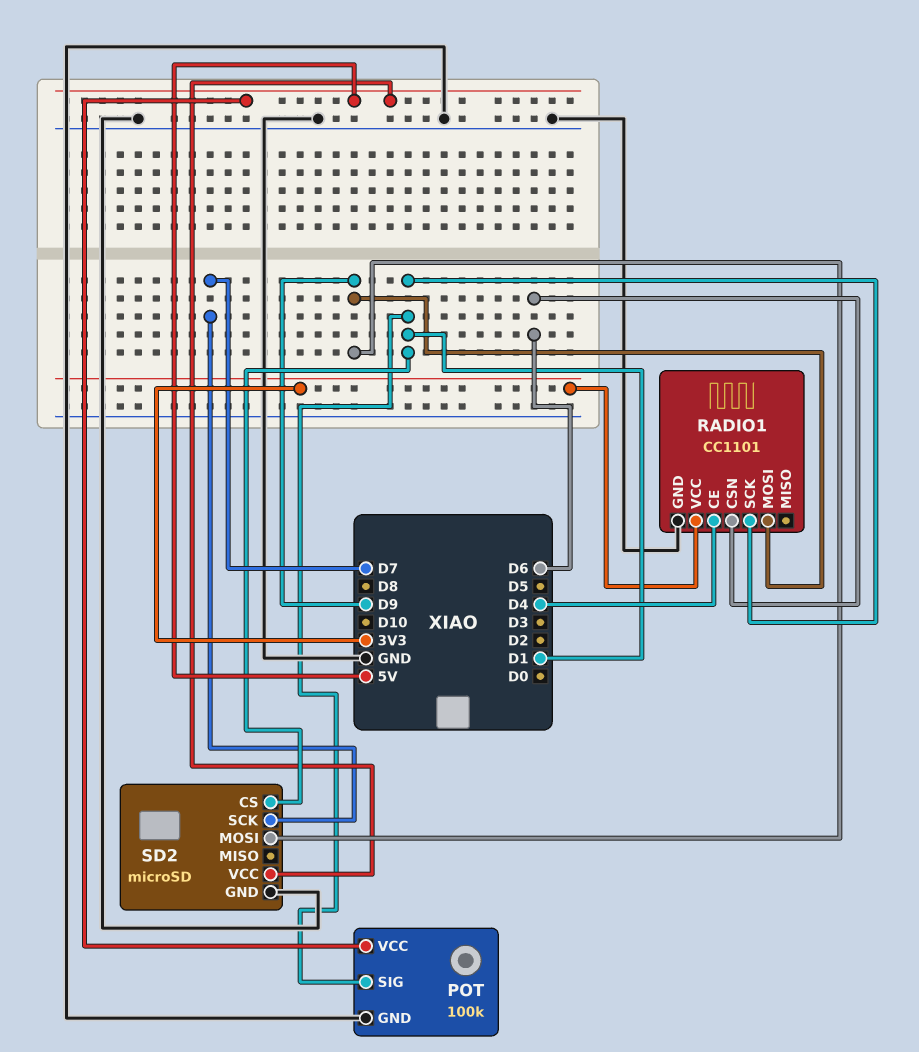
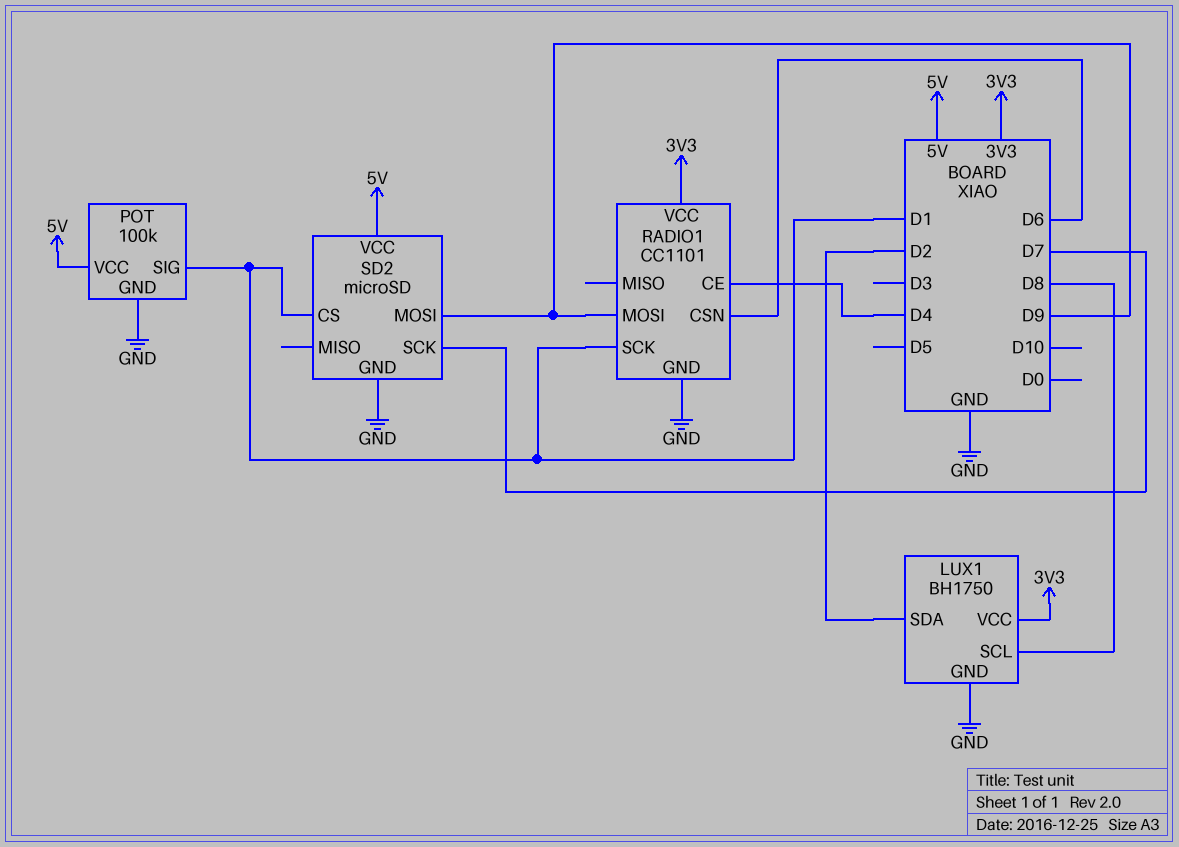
LUX1: none -> BH1750
LUX1 pin GND: none -> GND
LUX1 pin SCL: none -> D8
LUX1 pin SDA: none -> D2
LUX1 pin VCC: none -> 3V3

